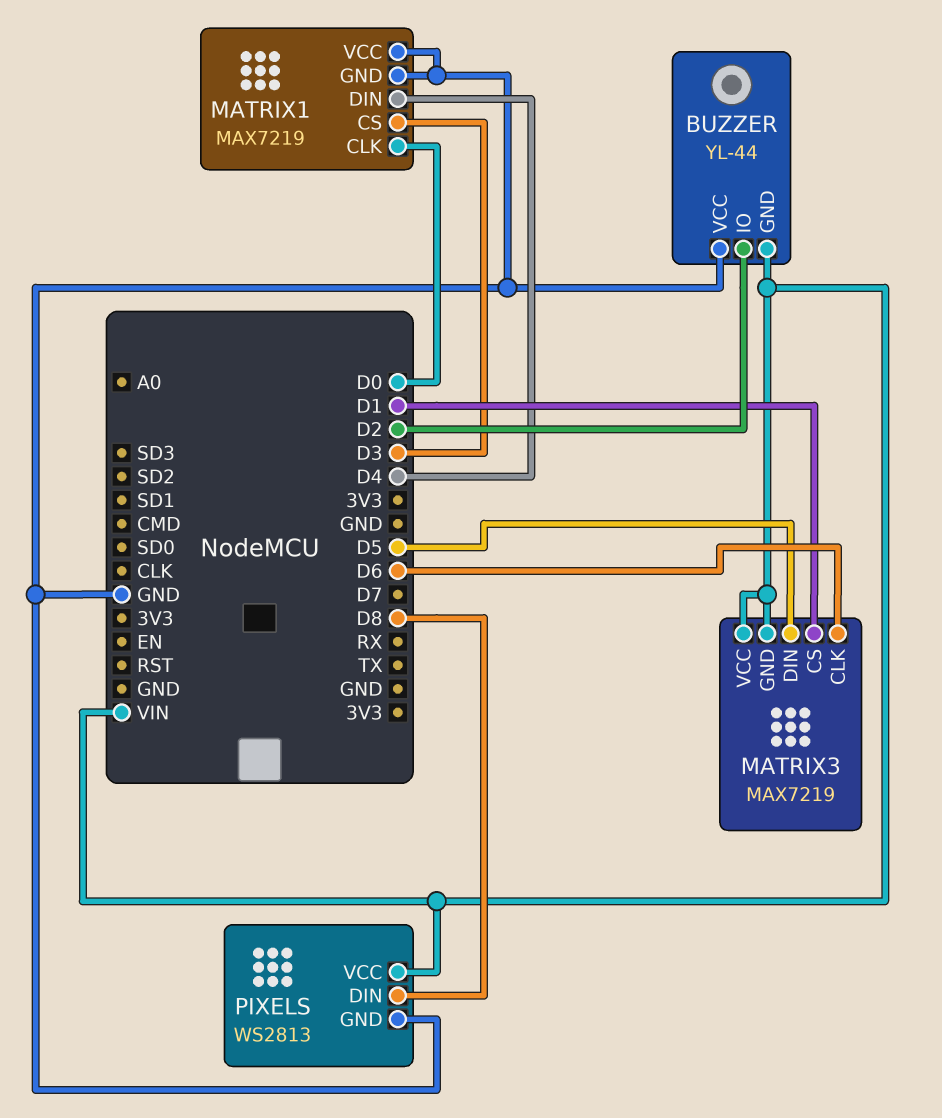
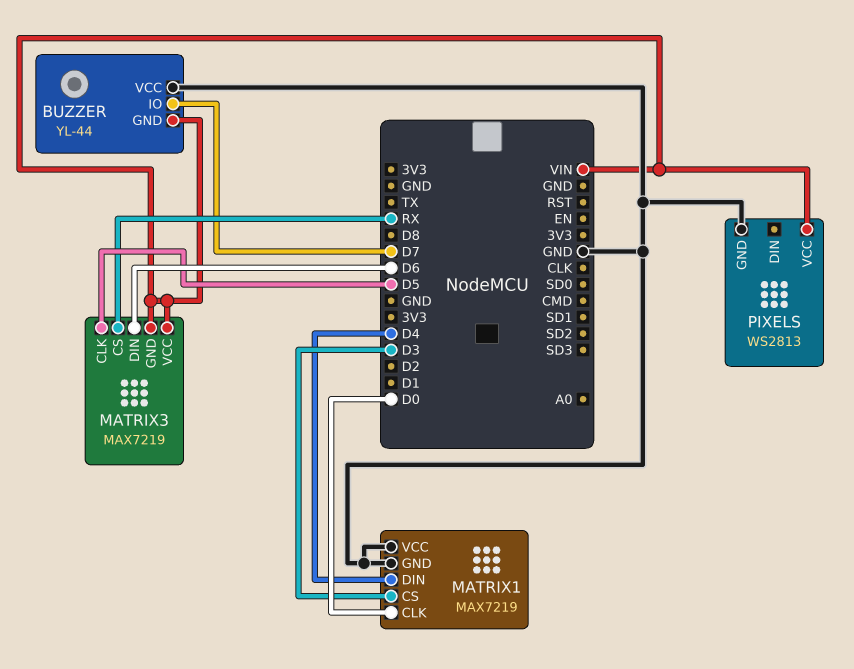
BUZZER pin IO: D2 -> D7
MATRIX3 pin CLK: D6 -> D5
MATRIX3 pin CS: D1 -> RX
MATRIX3 pin DIN: D5 -> D6
PIXELS pin DIN: D8 -> none

